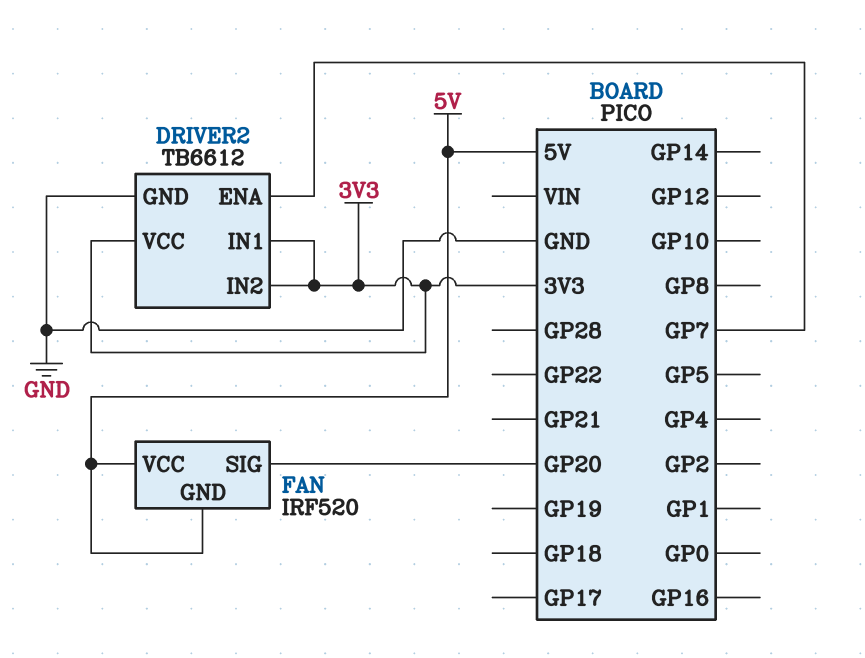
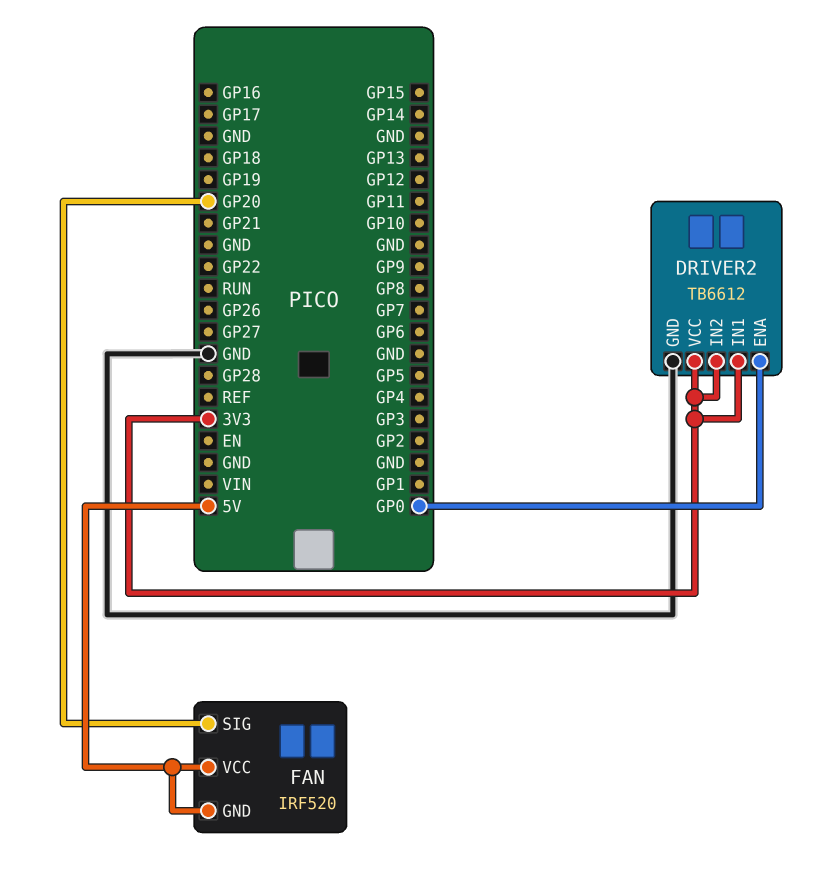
DRIVER2 pin ENA: GP7 -> GP0

